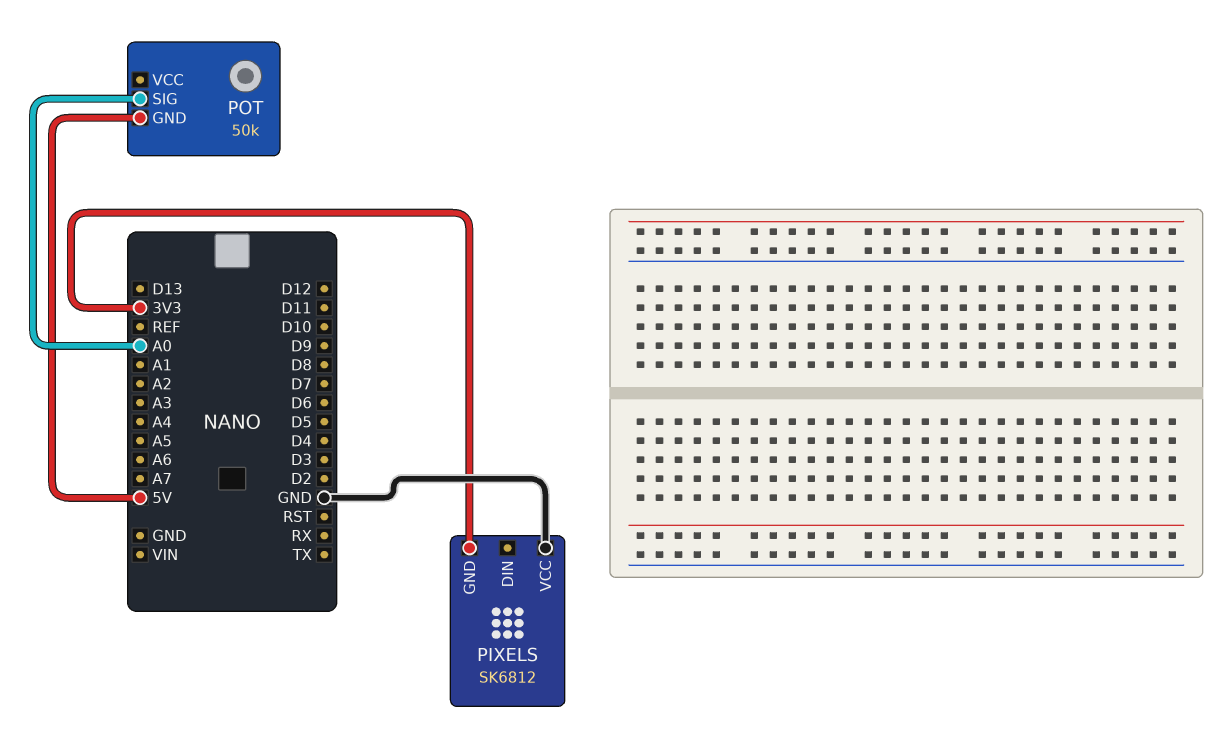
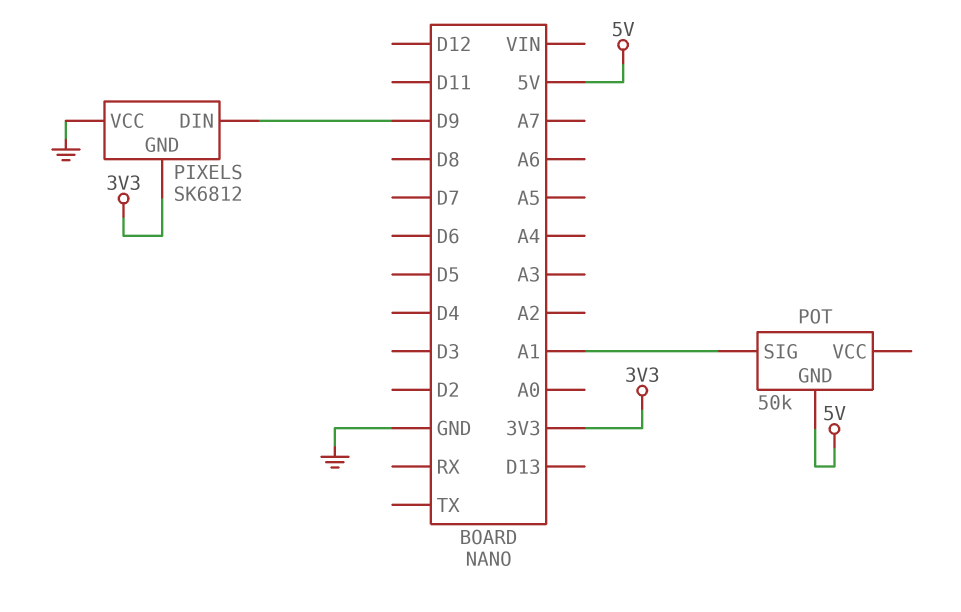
PIXELS pin DIN: none -> D9
POT pin SIG: A0 -> A1

